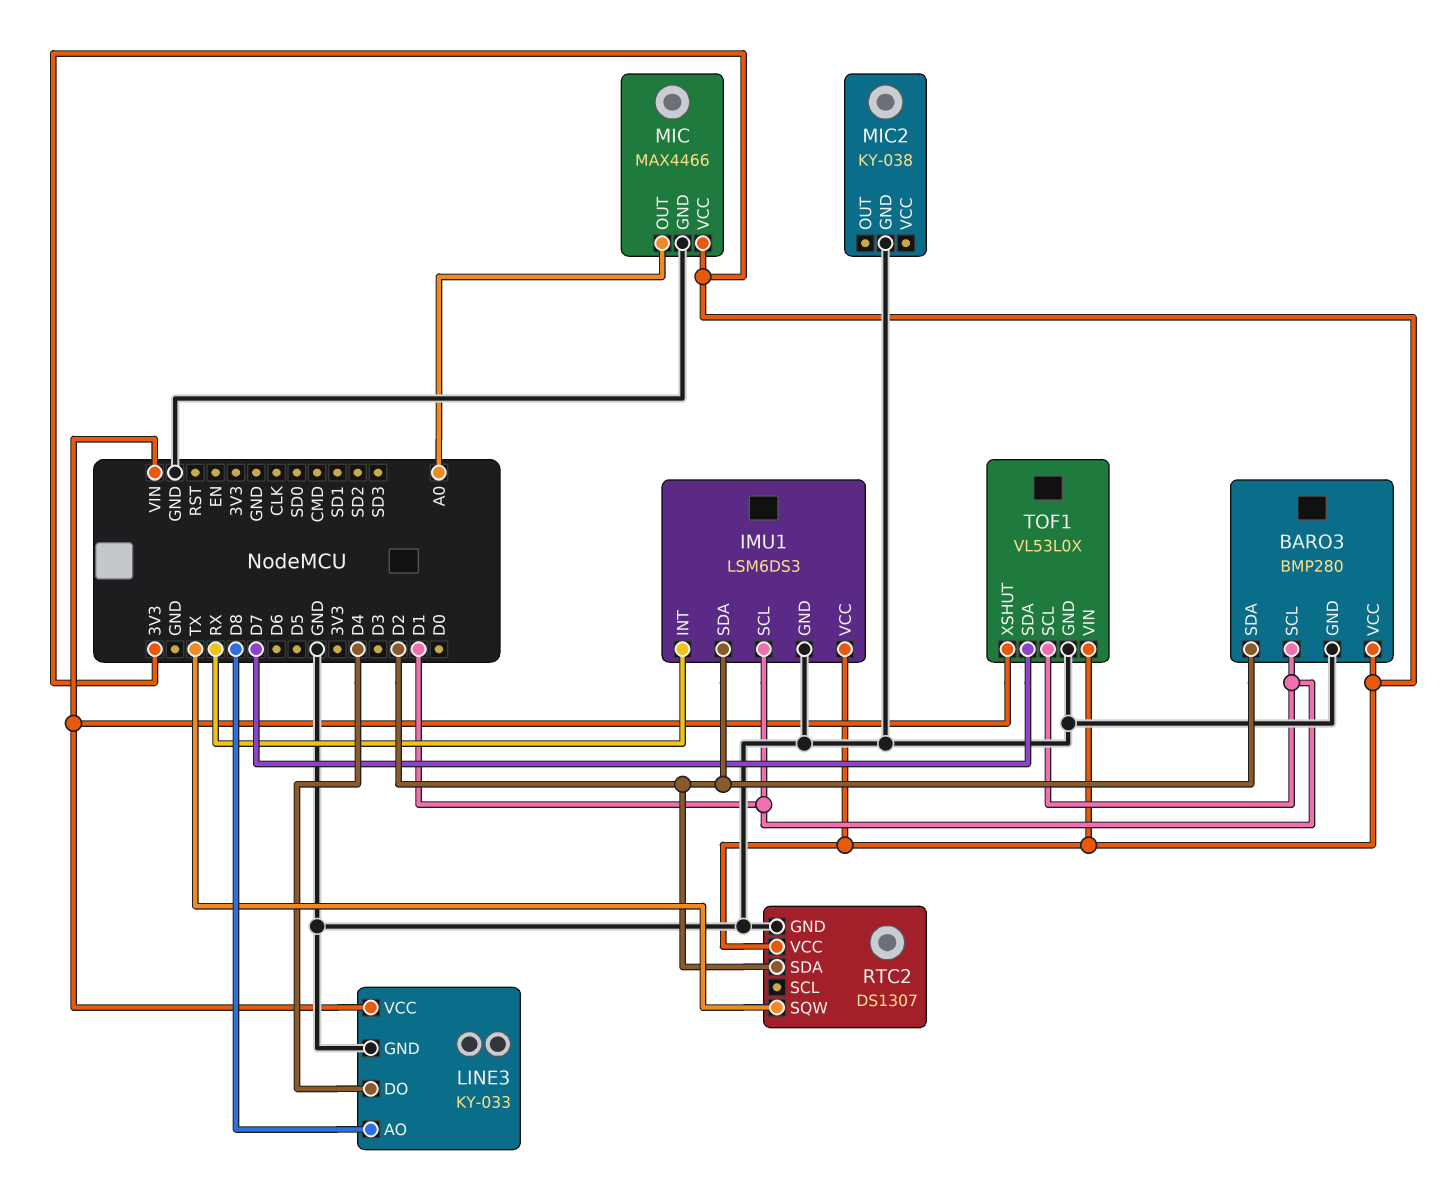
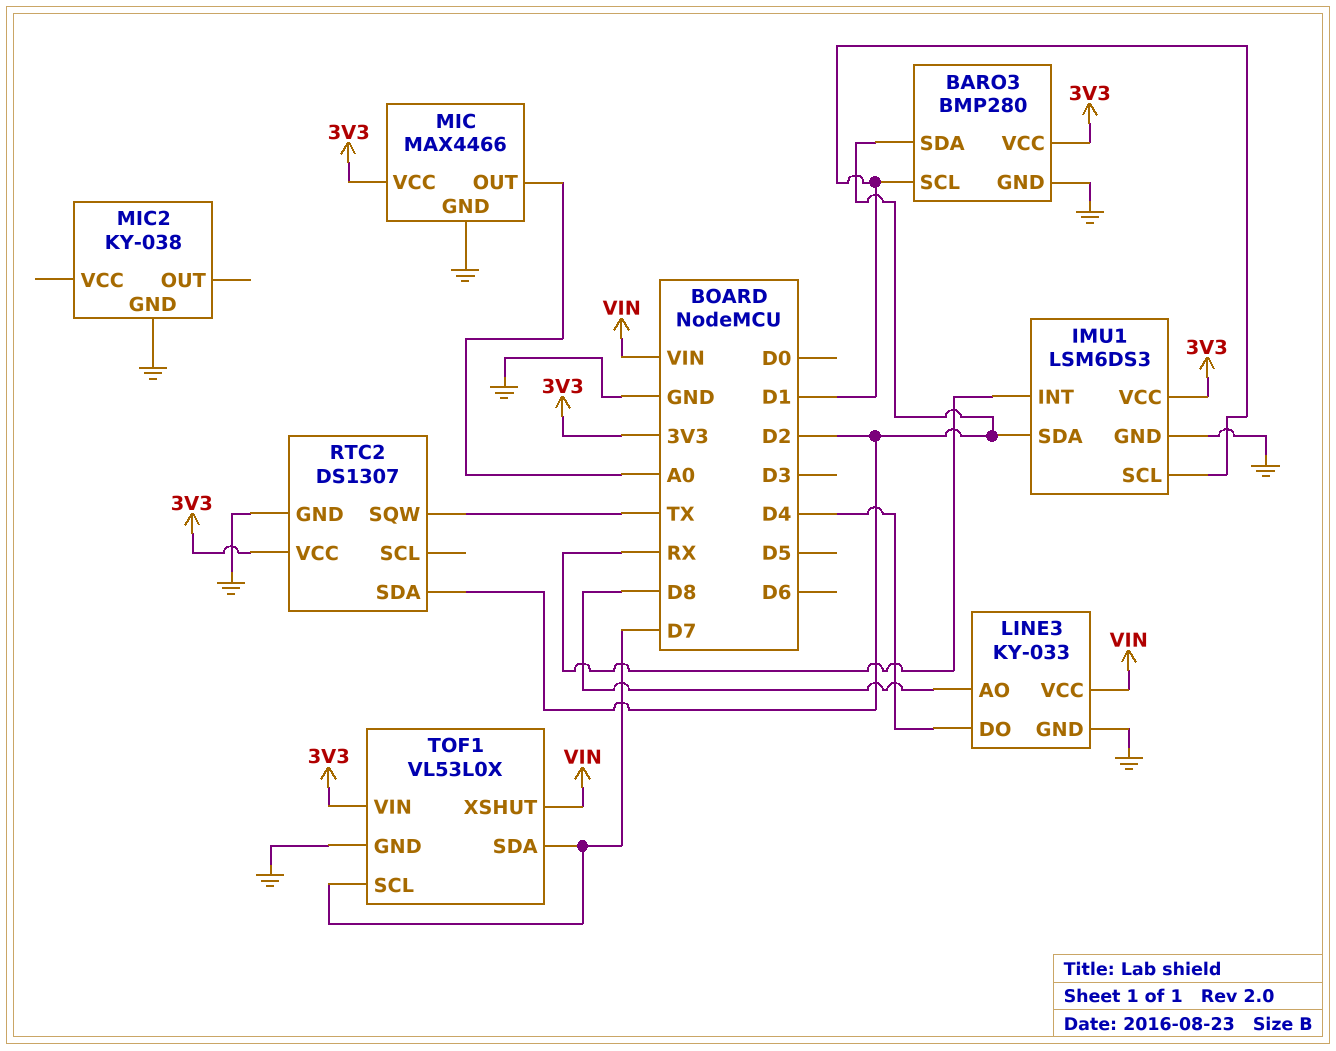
TOF1 pin SCL: D1 -> D7

